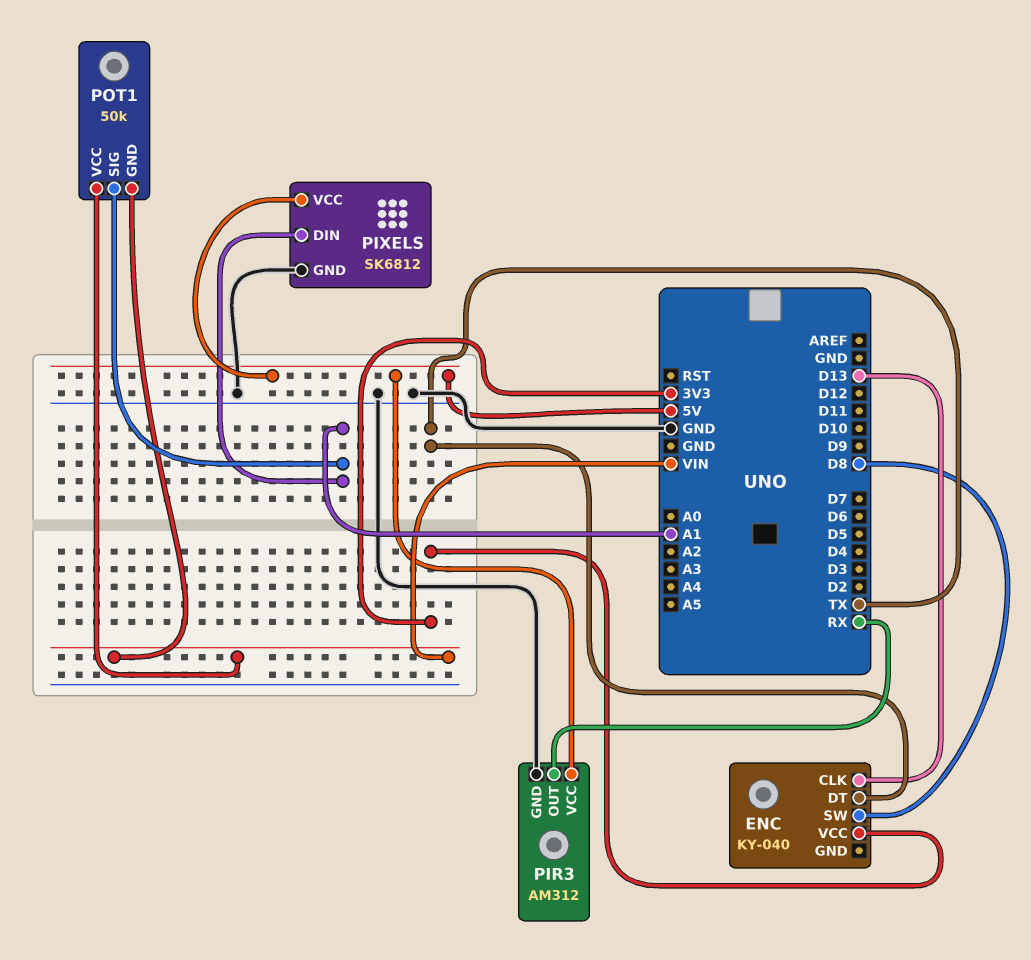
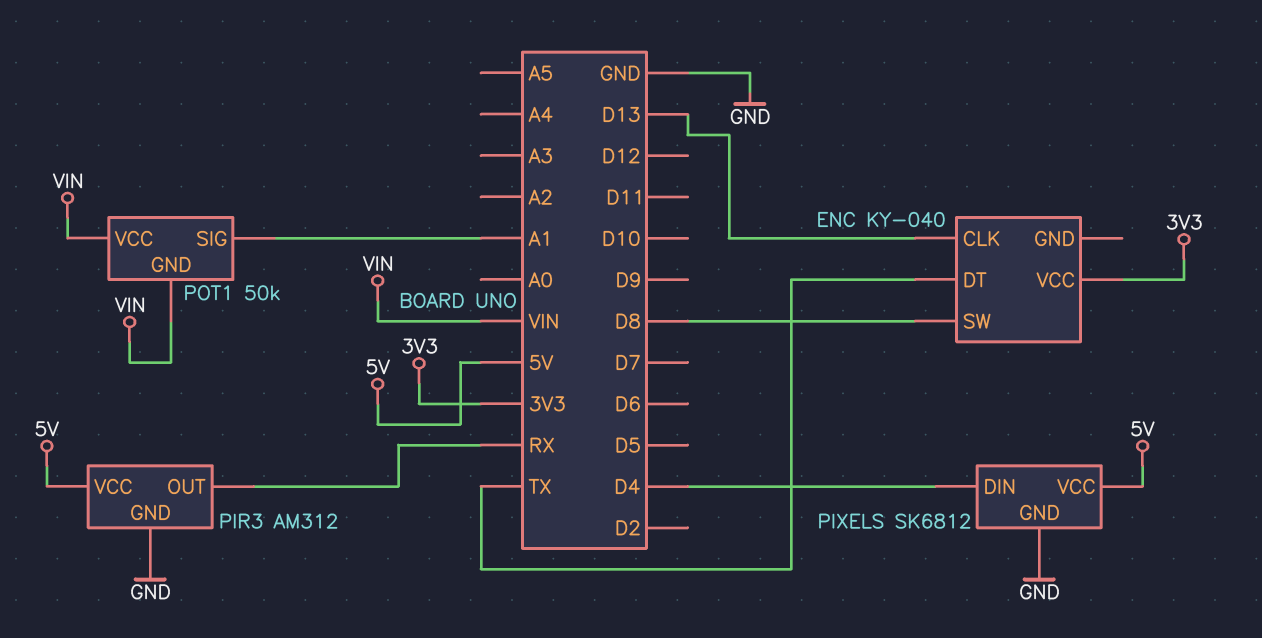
PIXELS pin DIN: A1 -> D4

